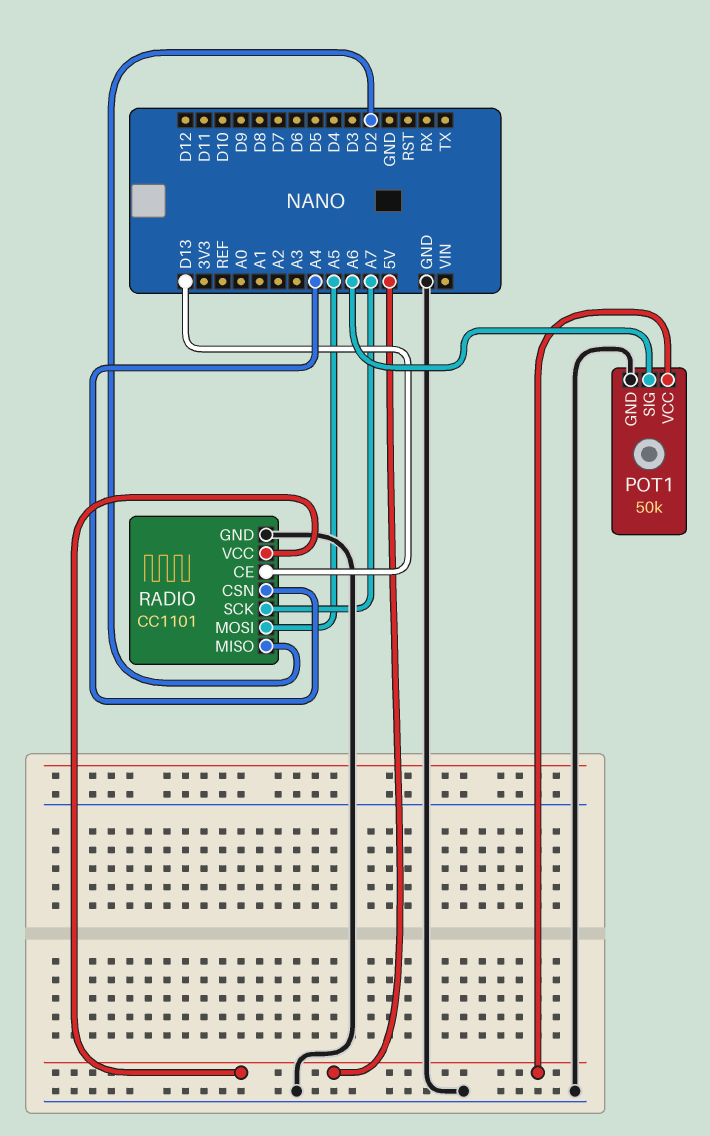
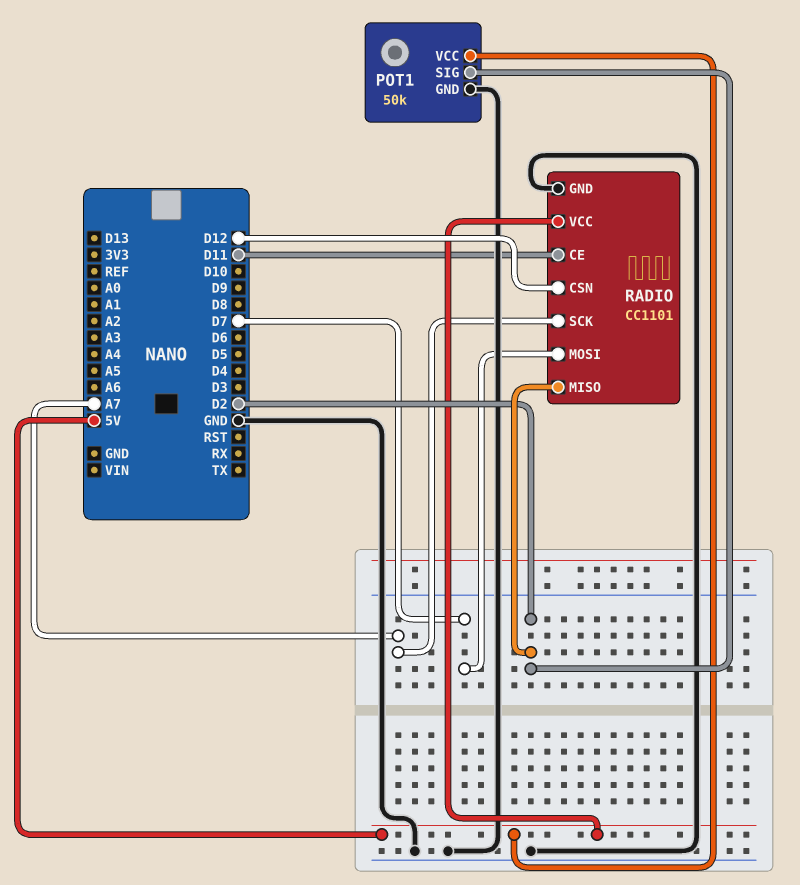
POT1 pin SIG: A6 -> D2
RADIO pin CE: D13 -> D11
RADIO pin CSN: A4 -> D12
RADIO pin MOSI: A5 -> D7

